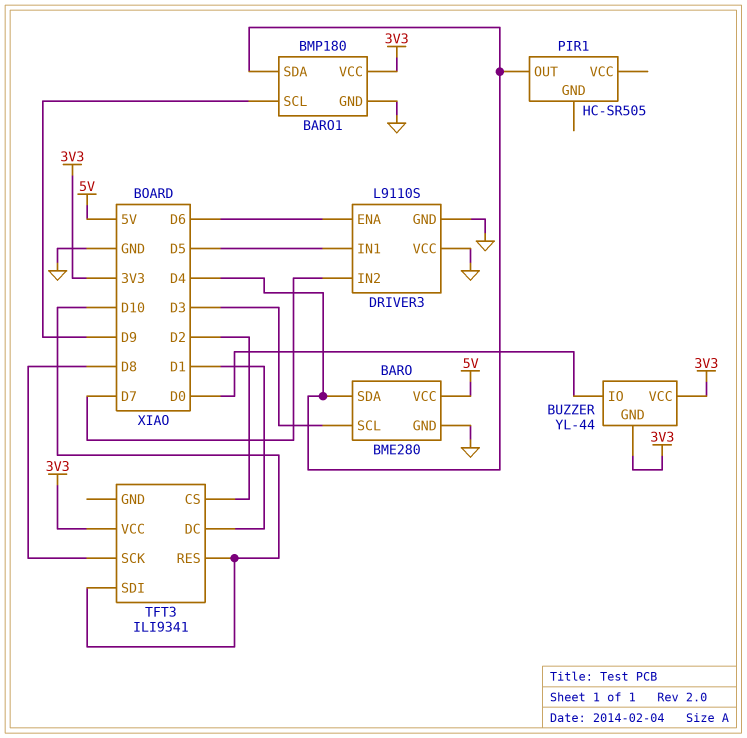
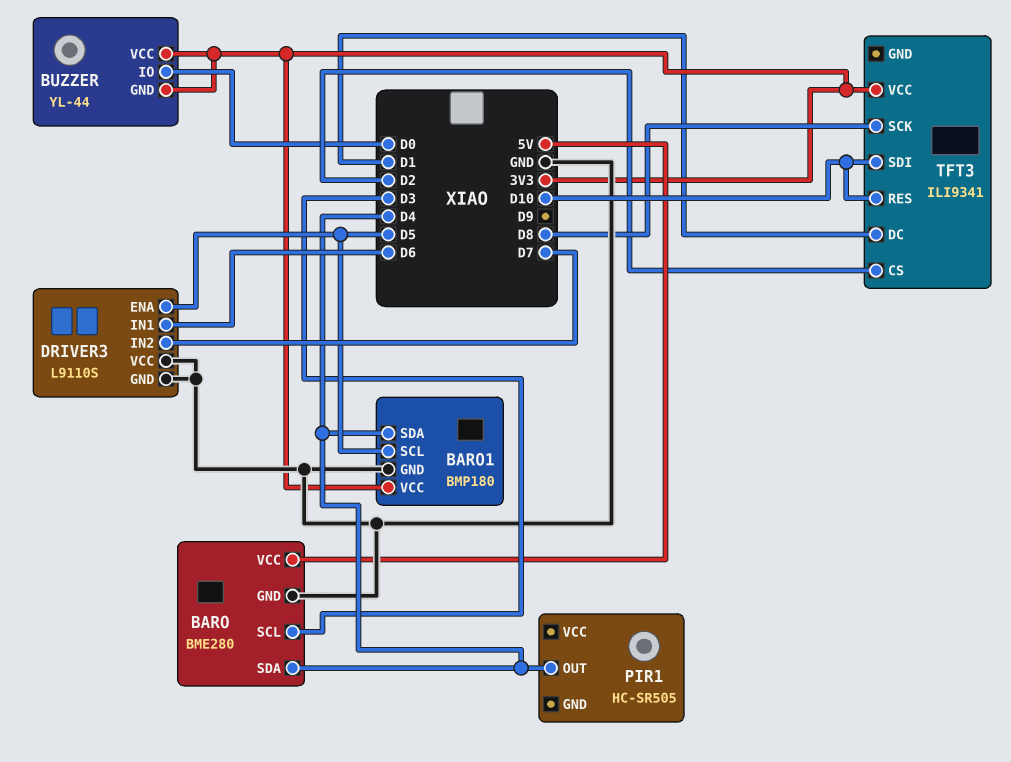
BARO1 pin SCL: D9 -> D5
DRIVER3 pin ENA: D6 -> D5
DRIVER3 pin IN1: D5 -> D6

